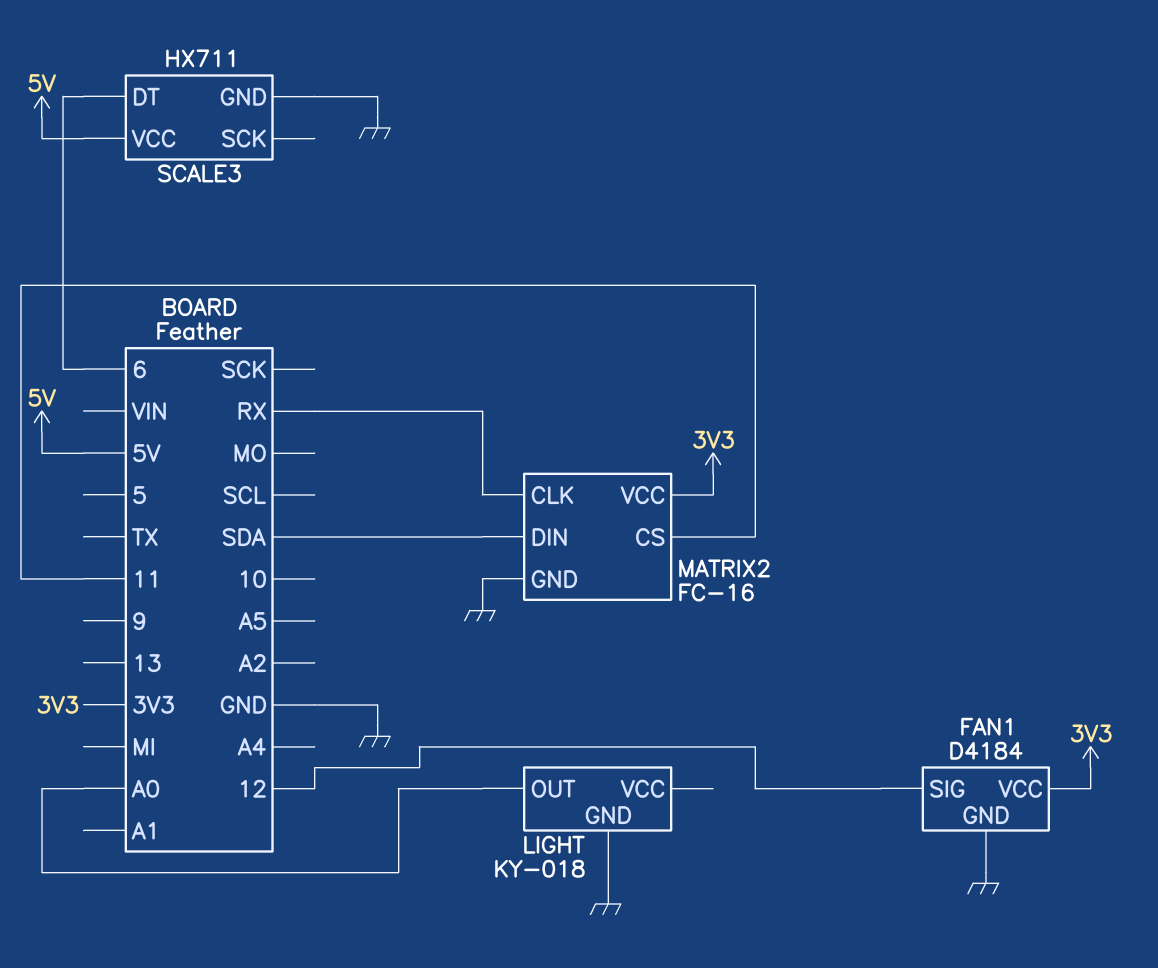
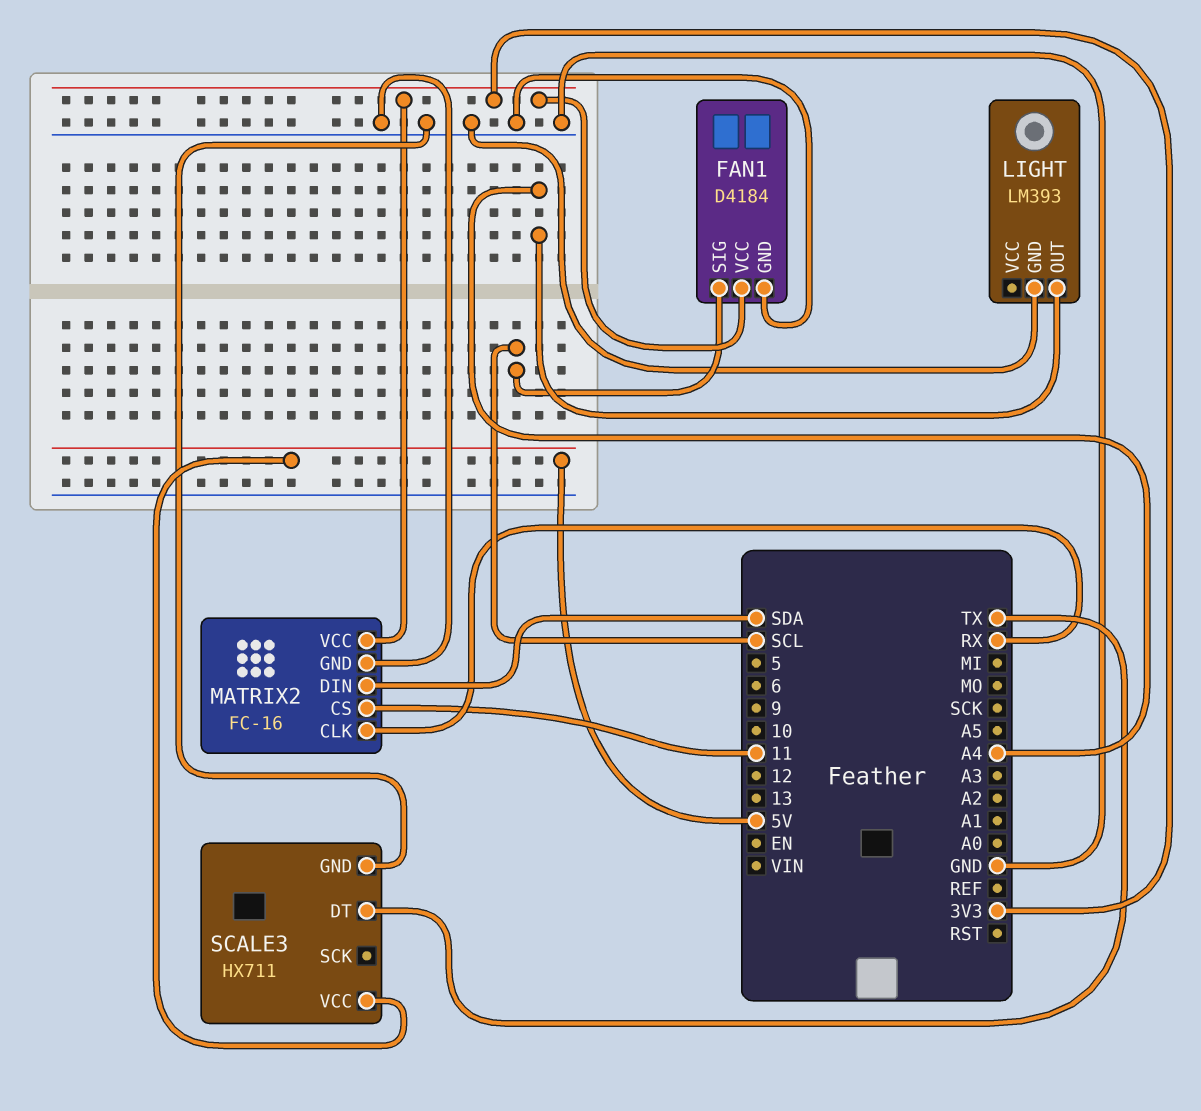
FAN1 pin SIG: 12 -> SCL
LIGHT: KY-018 -> LM393
LIGHT pin OUT: A0 -> A4
SCALE3 pin DT: 6 -> TX

